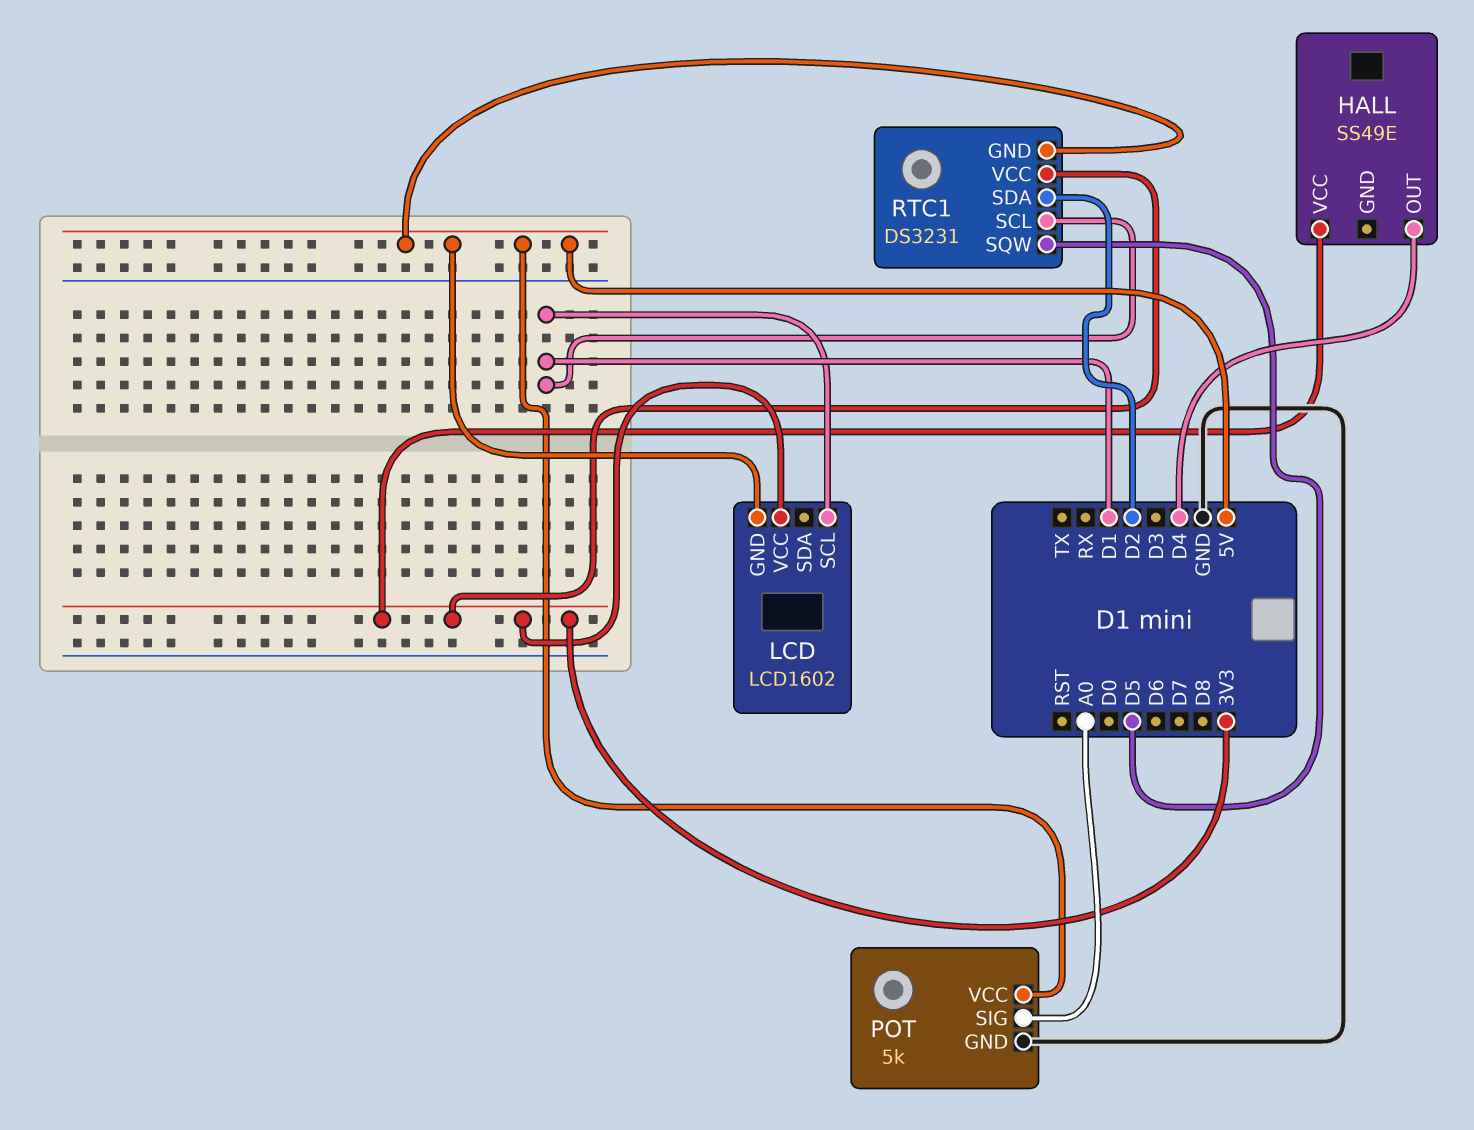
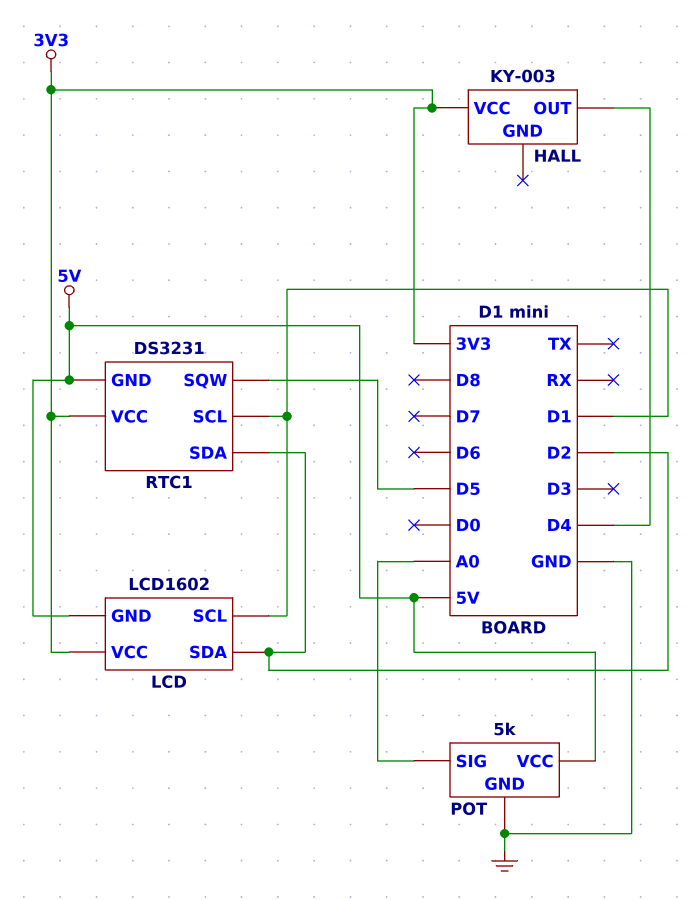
HALL: SS49E -> KY-003
LCD pin SDA: none -> D2

